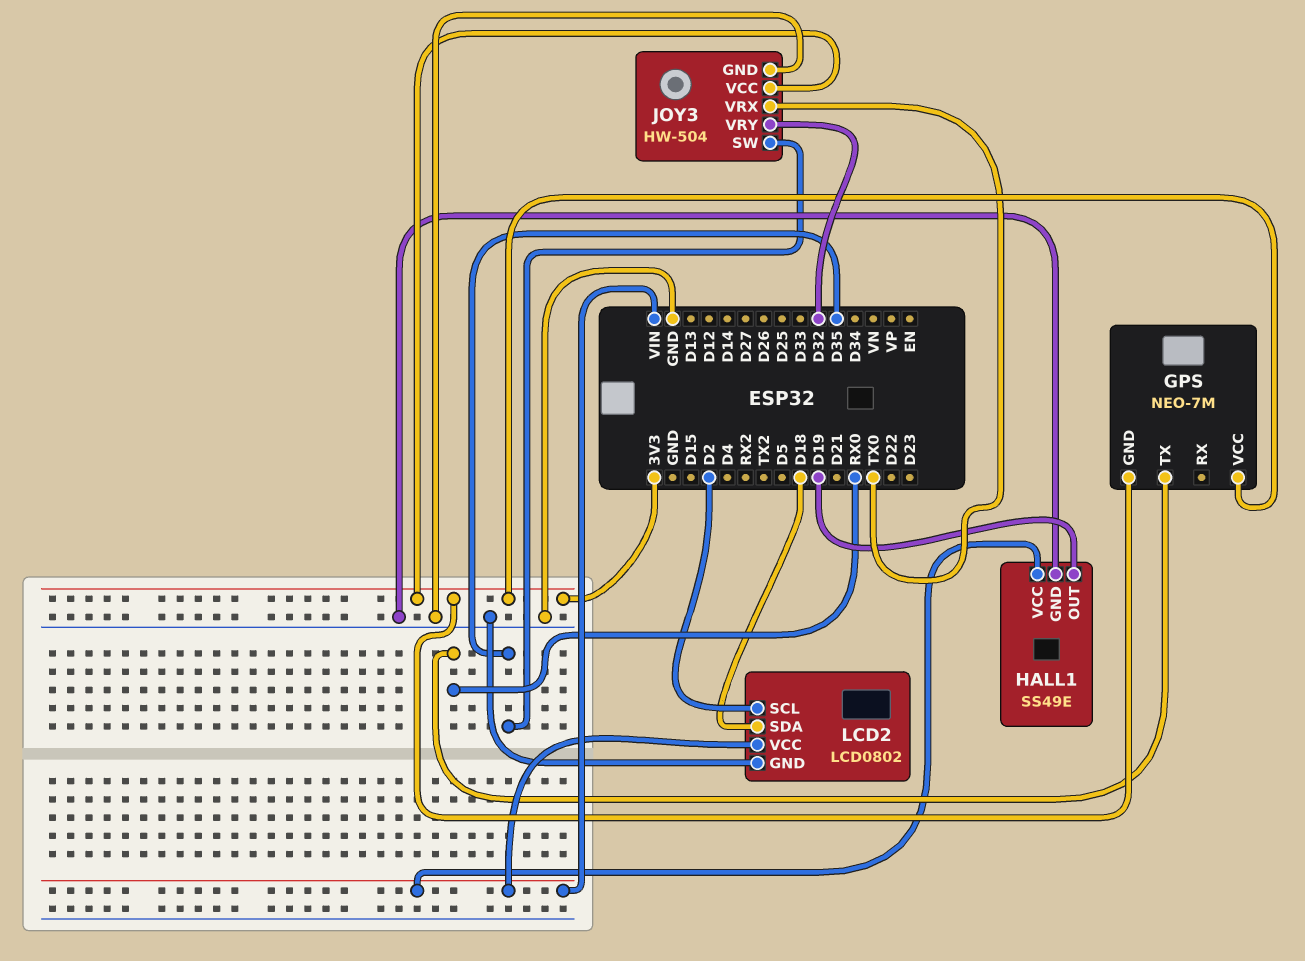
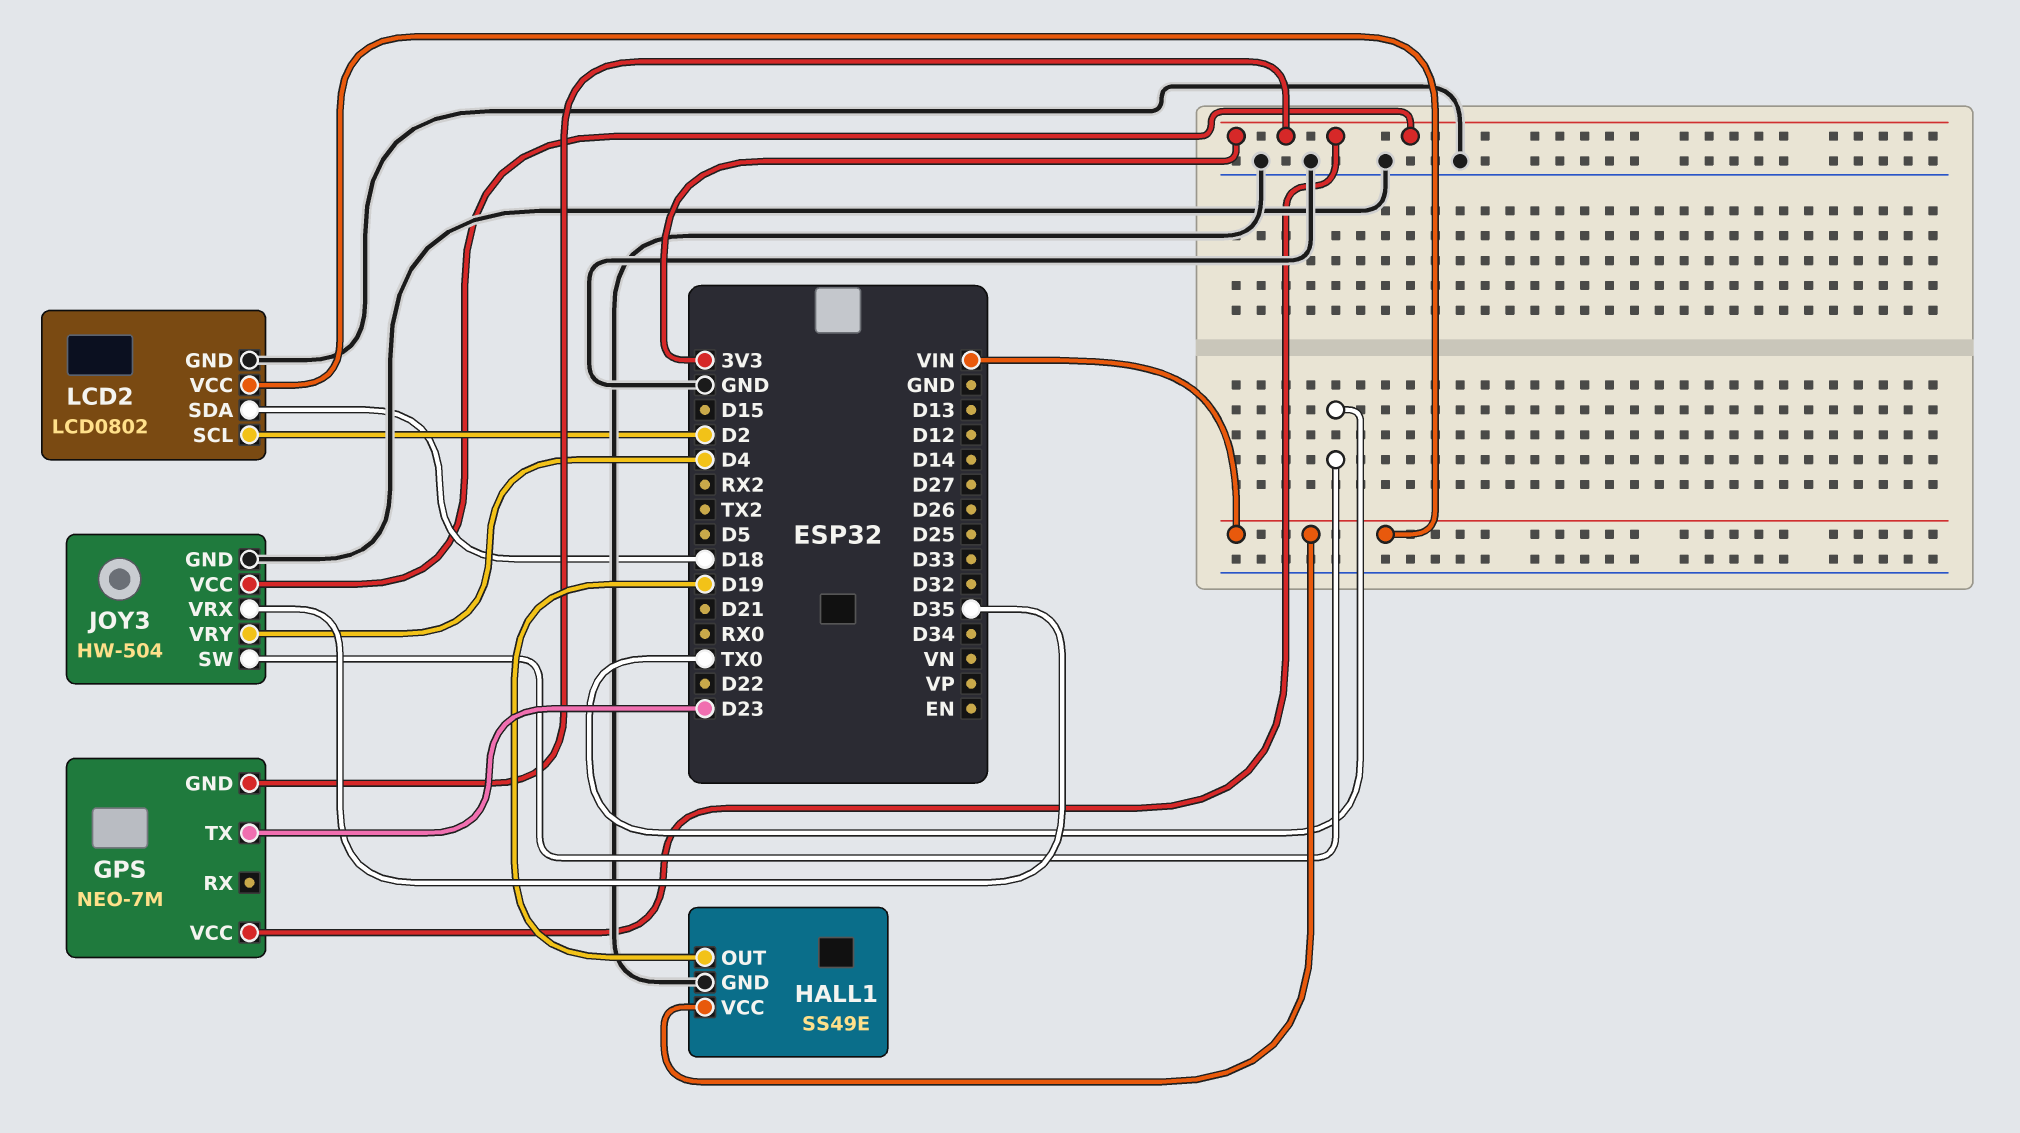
GPS pin TX: RX0 -> D23
JOY3 pin SW: D35 -> TX0
JOY3 pin VRX: TX0 -> D35
JOY3 pin VRY: D32 -> D4

